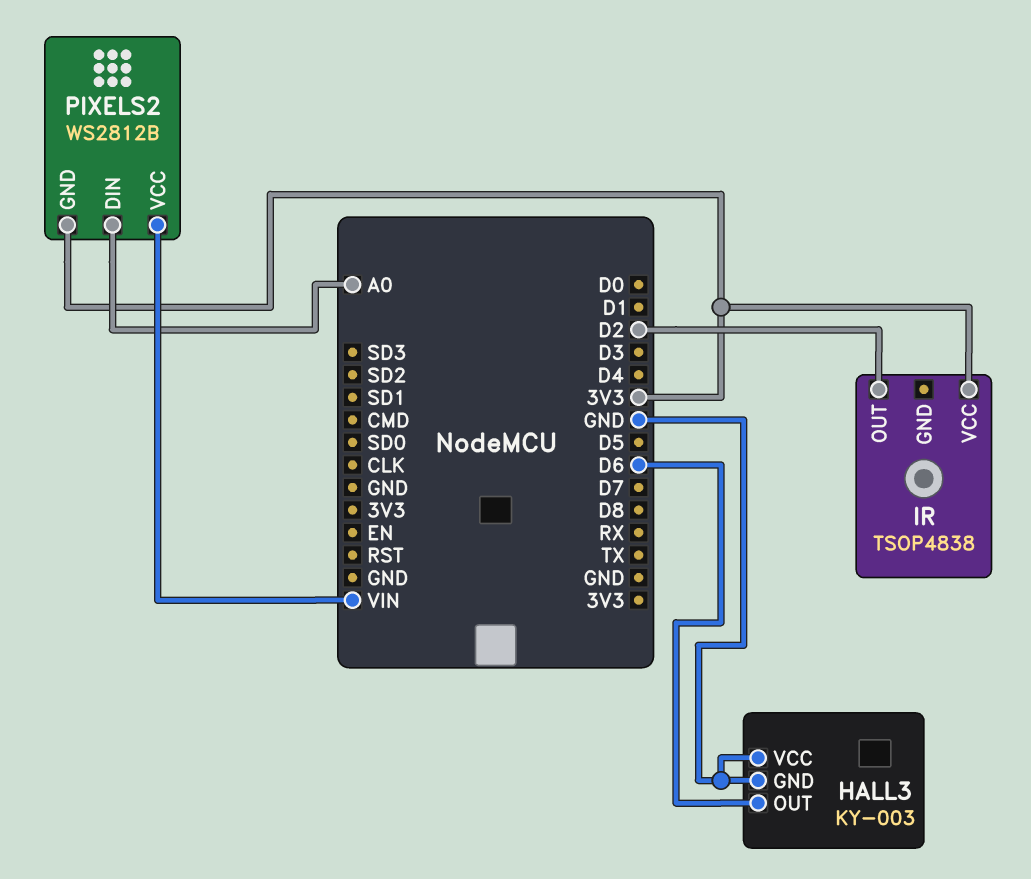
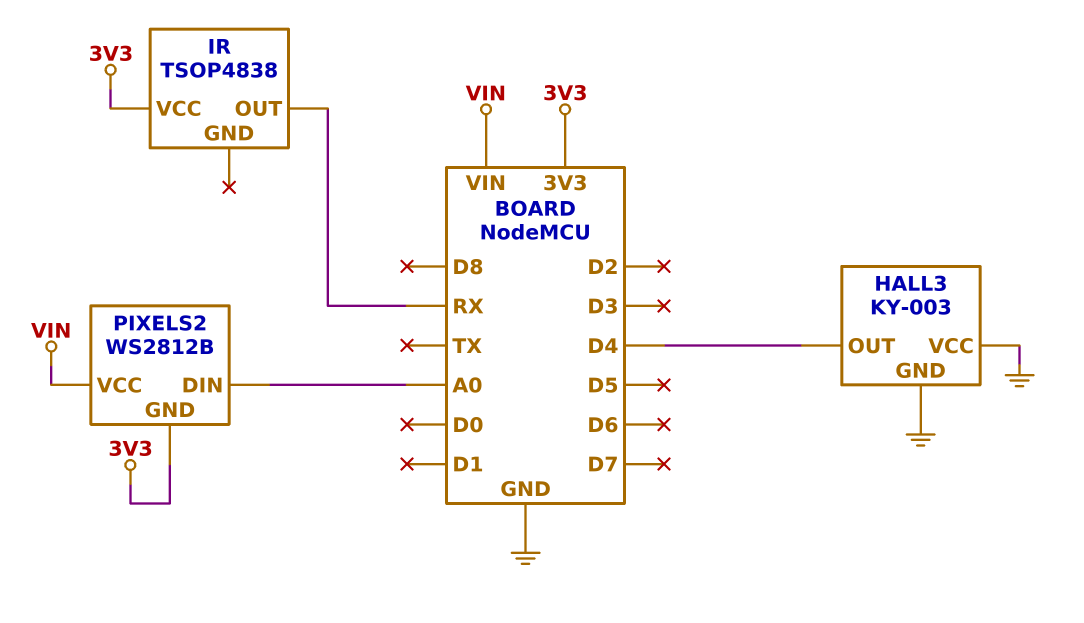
HALL3 pin OUT: D6 -> D4
IR pin OUT: D2 -> RX

